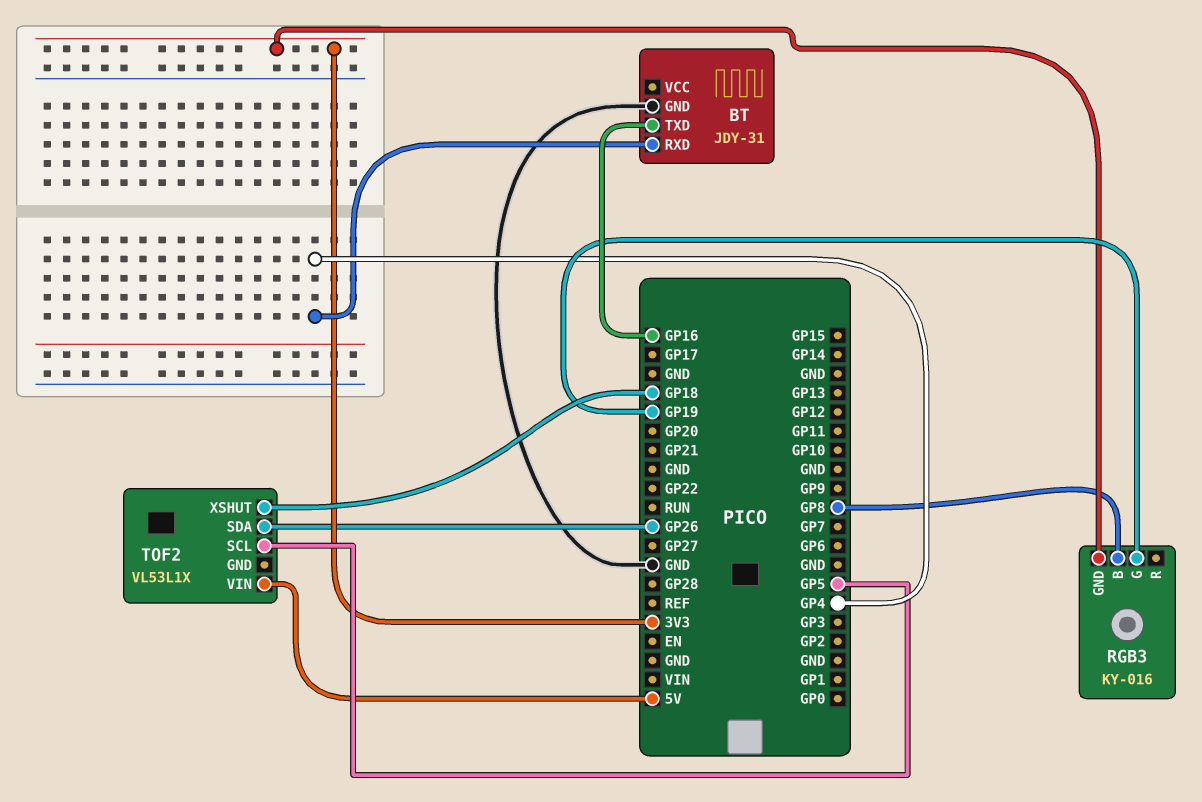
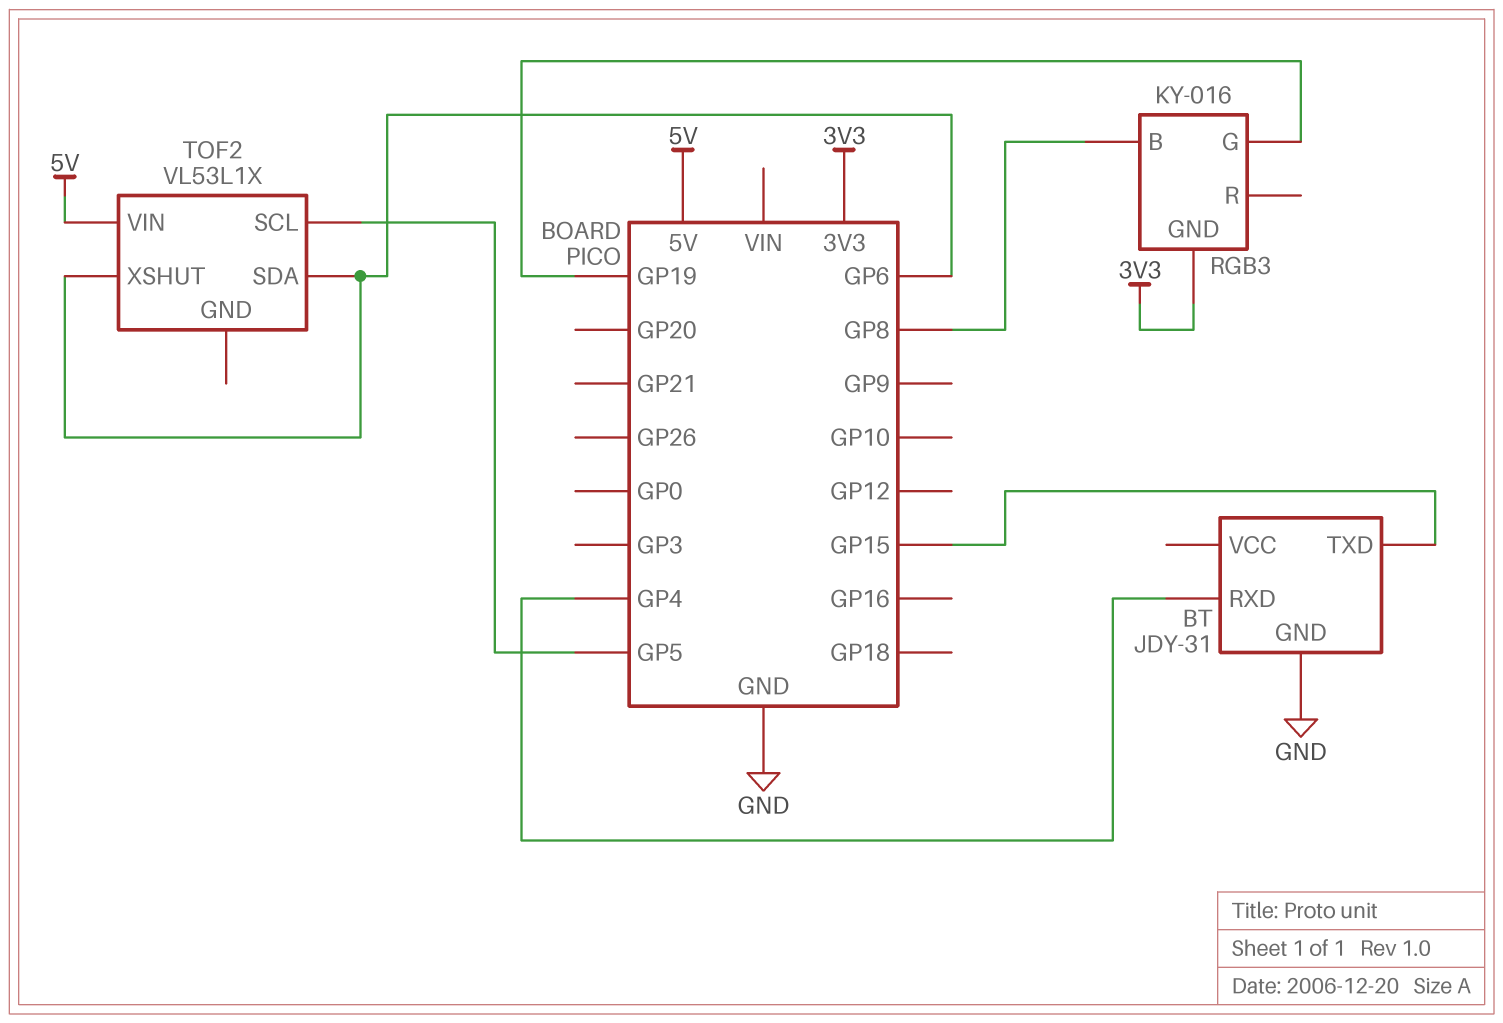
BT pin TXD: GP16 -> GP15
TOF2 pin SDA: GP26 -> GP6
TOF2 pin XSHUT: GP18 -> GP6

